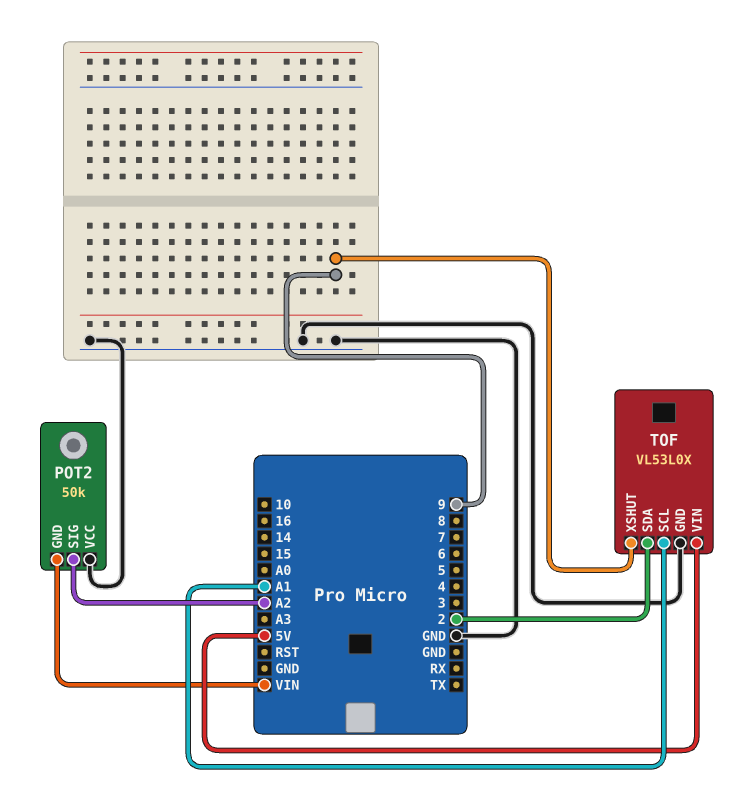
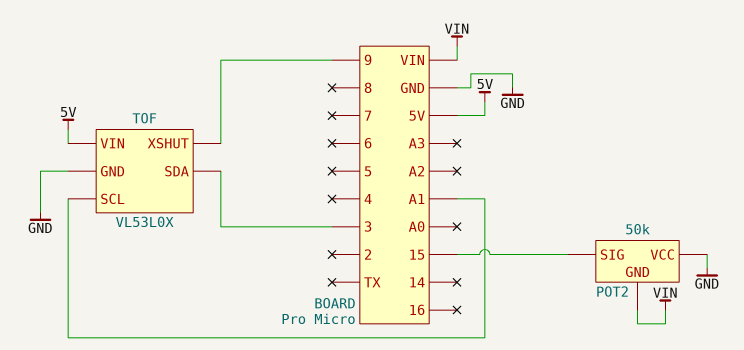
POT2 pin SIG: A2 -> 15
TOF pin SDA: 2 -> 3

